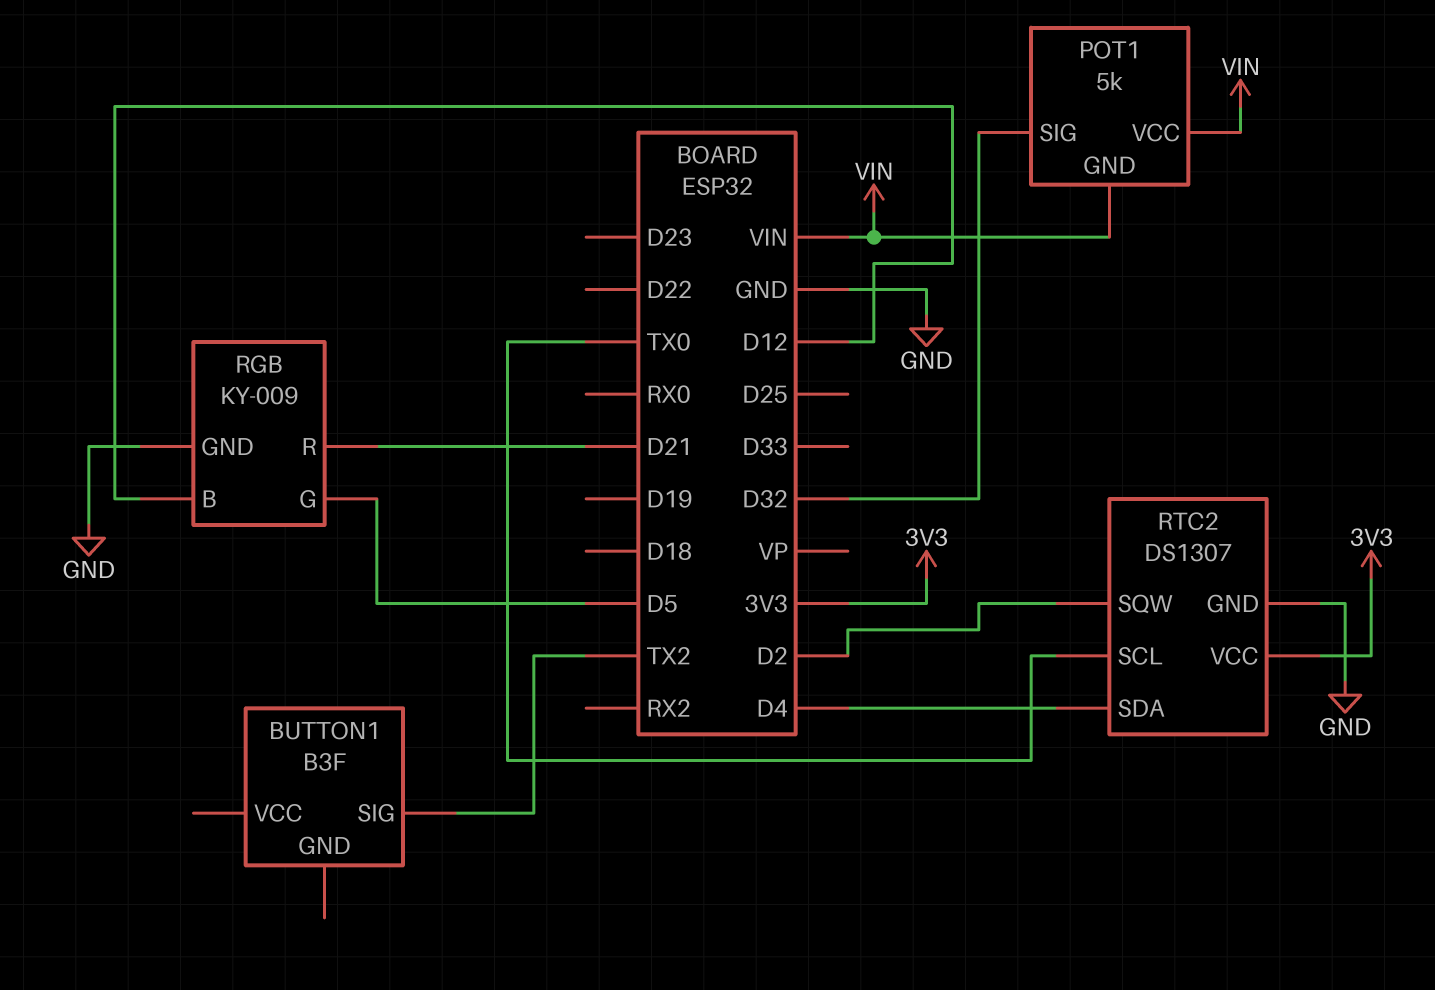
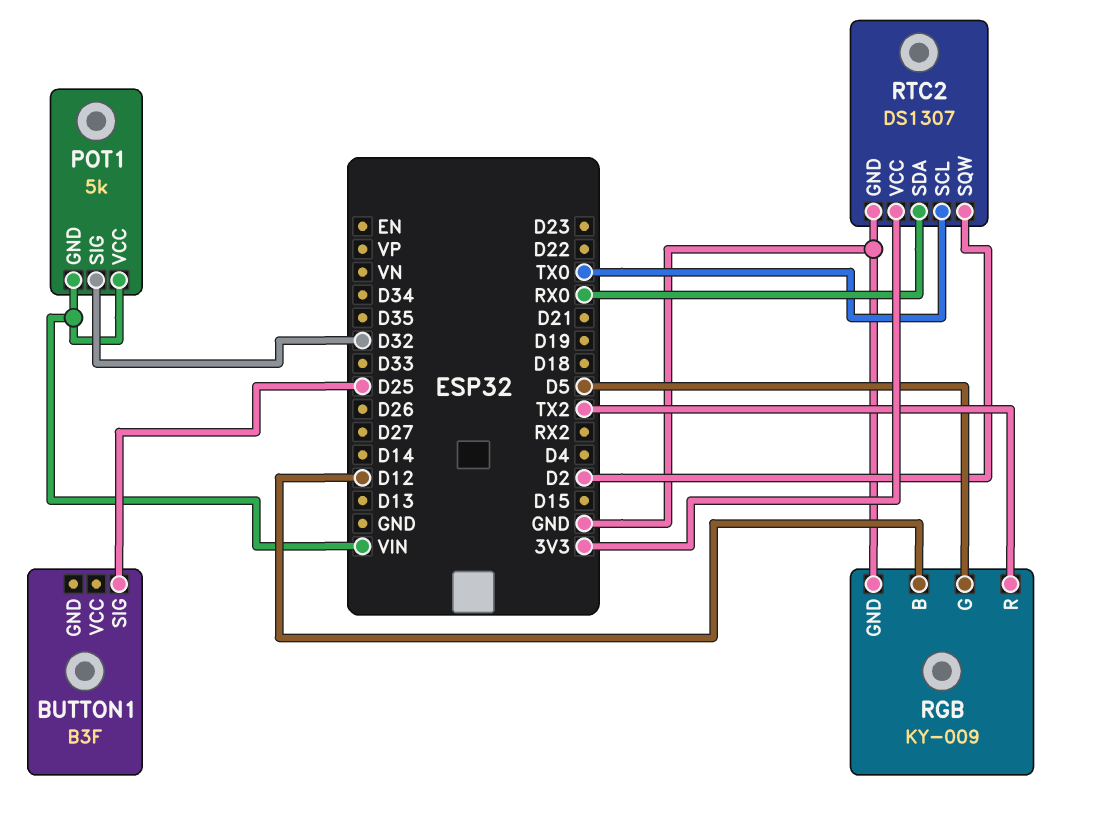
BUTTON1 pin SIG: TX2 -> D25
RGB pin R: D21 -> TX2
RTC2 pin SDA: D4 -> RX0

